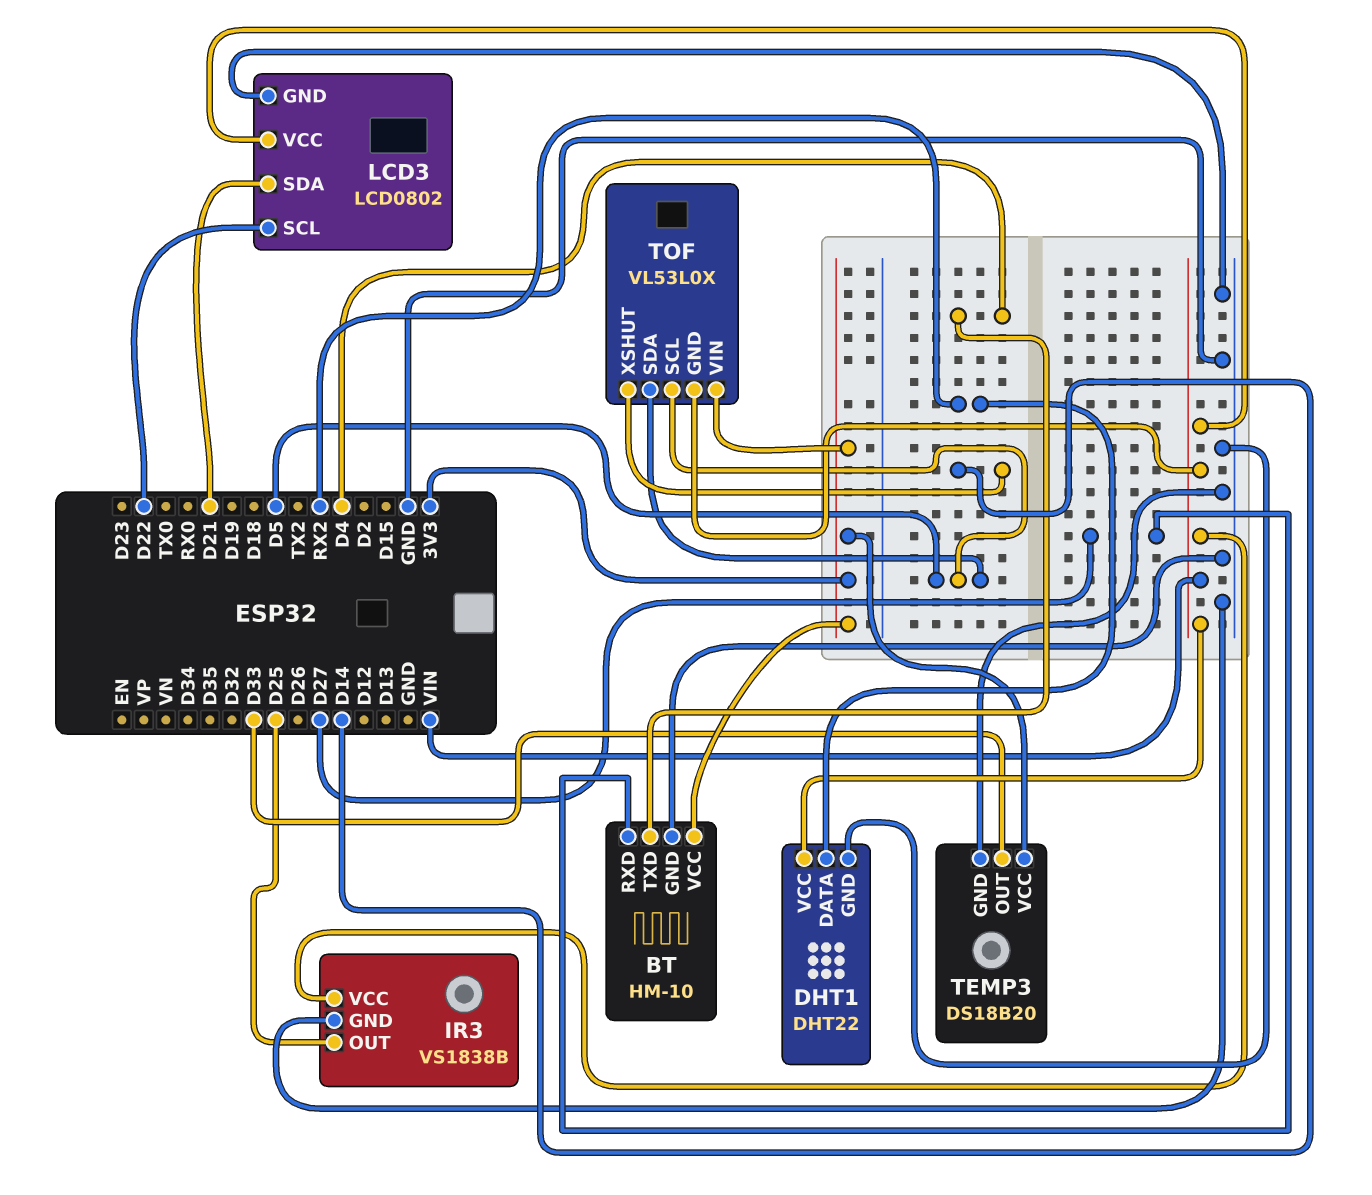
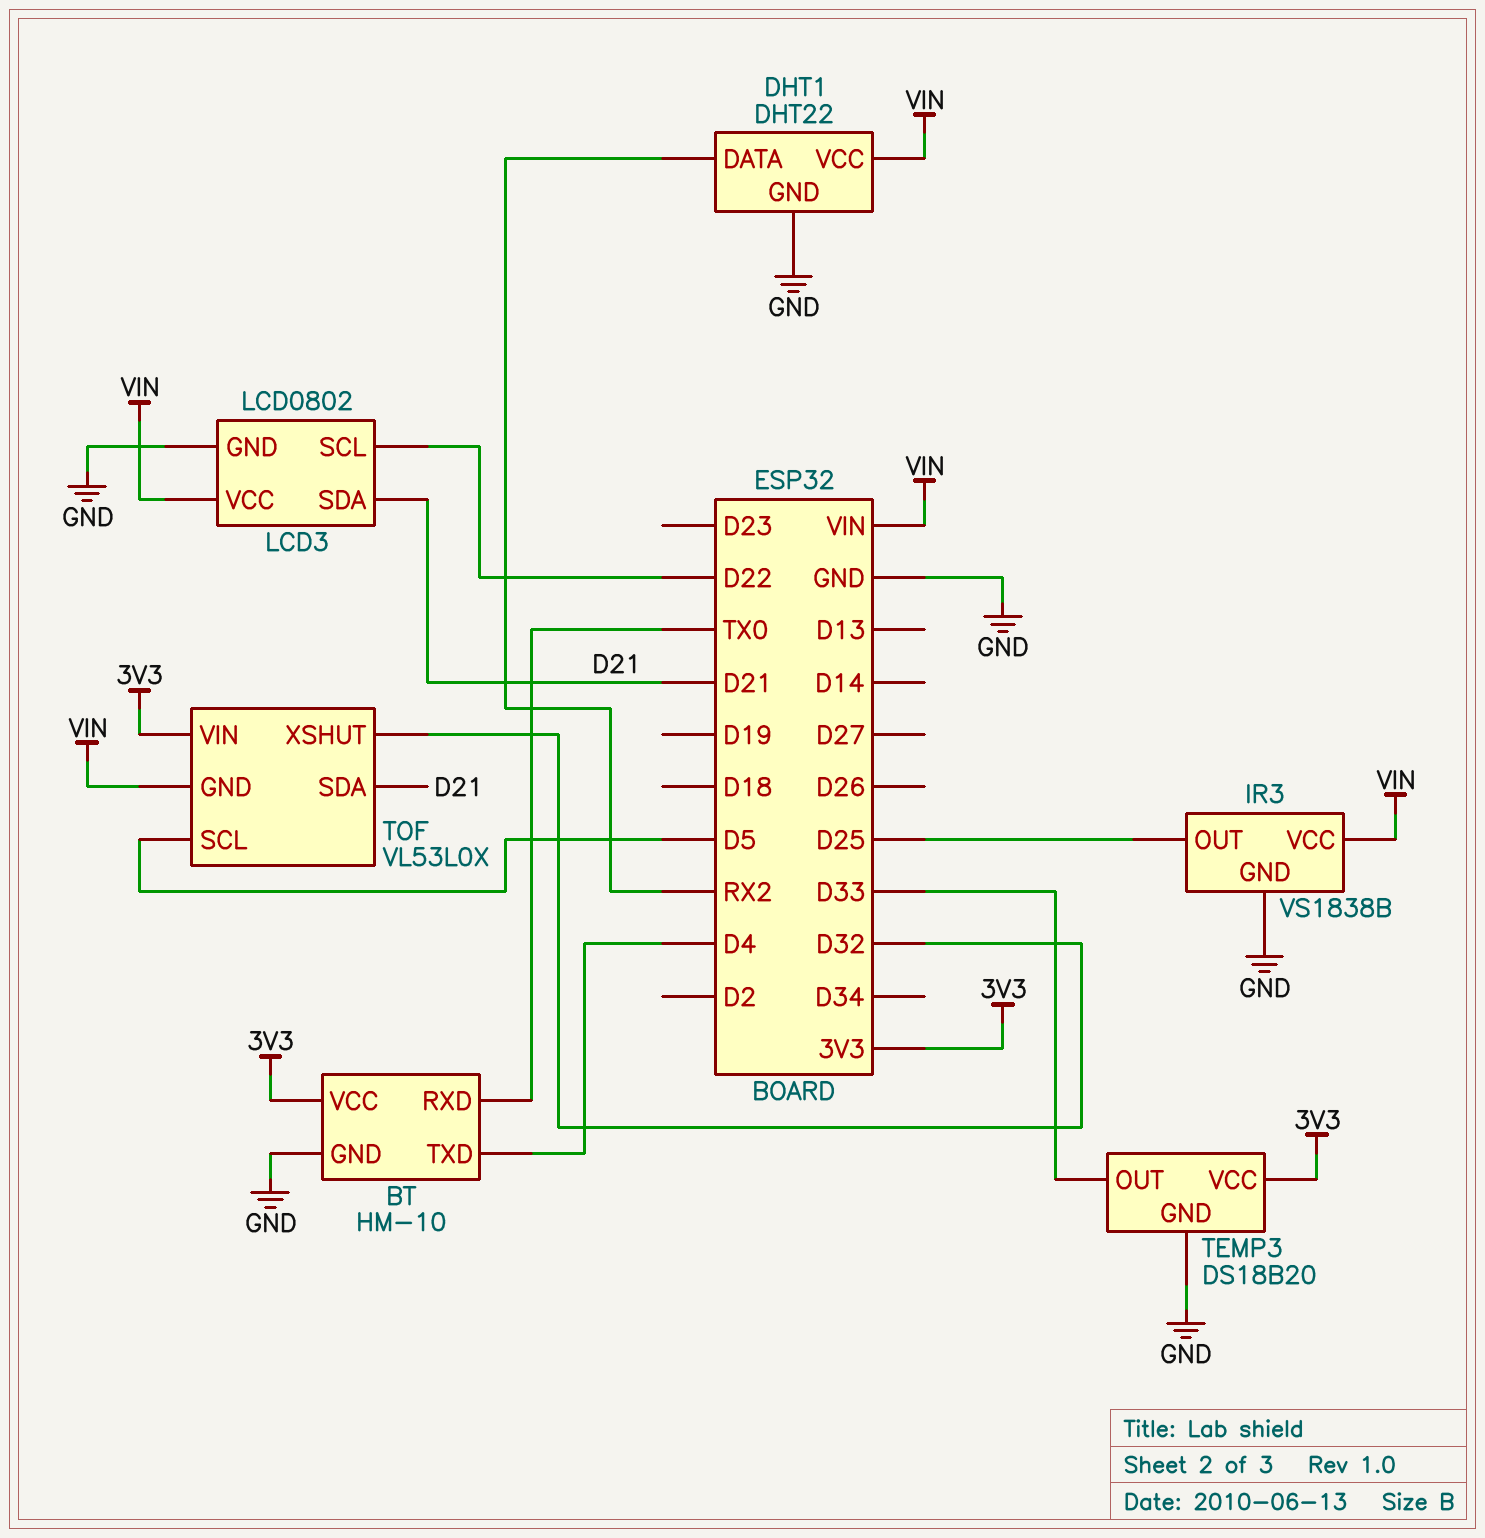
BT pin RXD: D27 -> TX0
TOF pin SDA: D5 -> D21
TOF pin XSHUT: D14 -> D32

